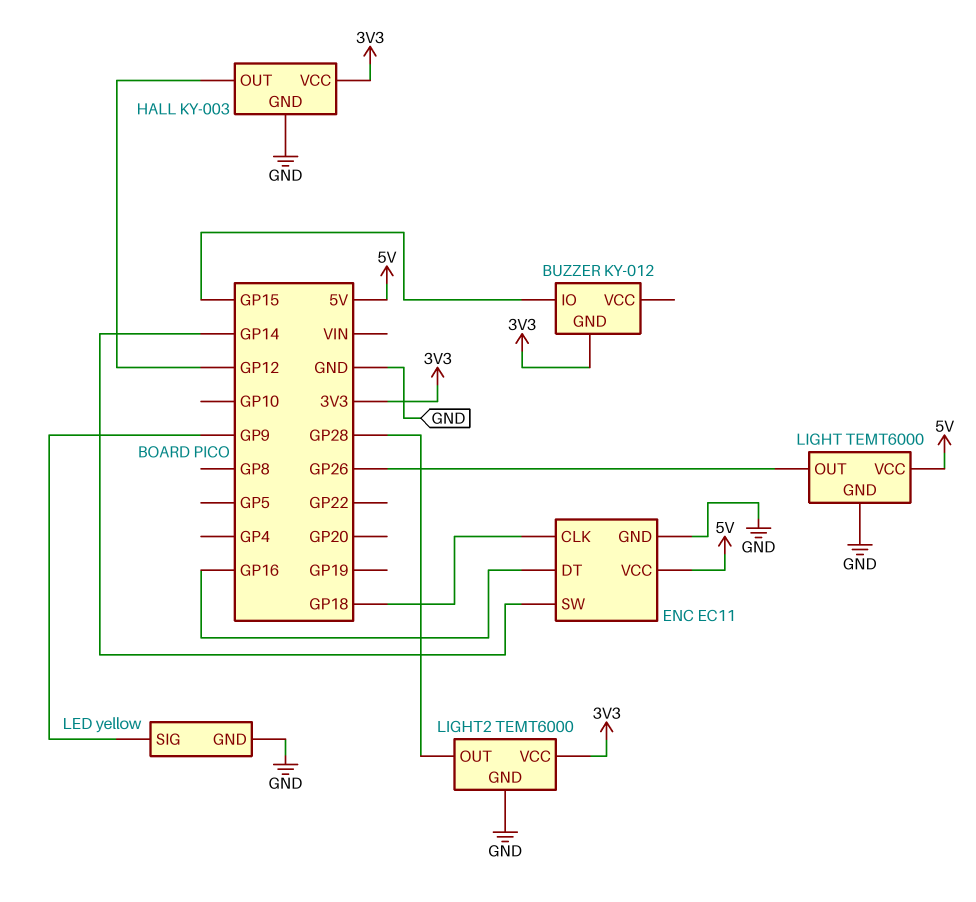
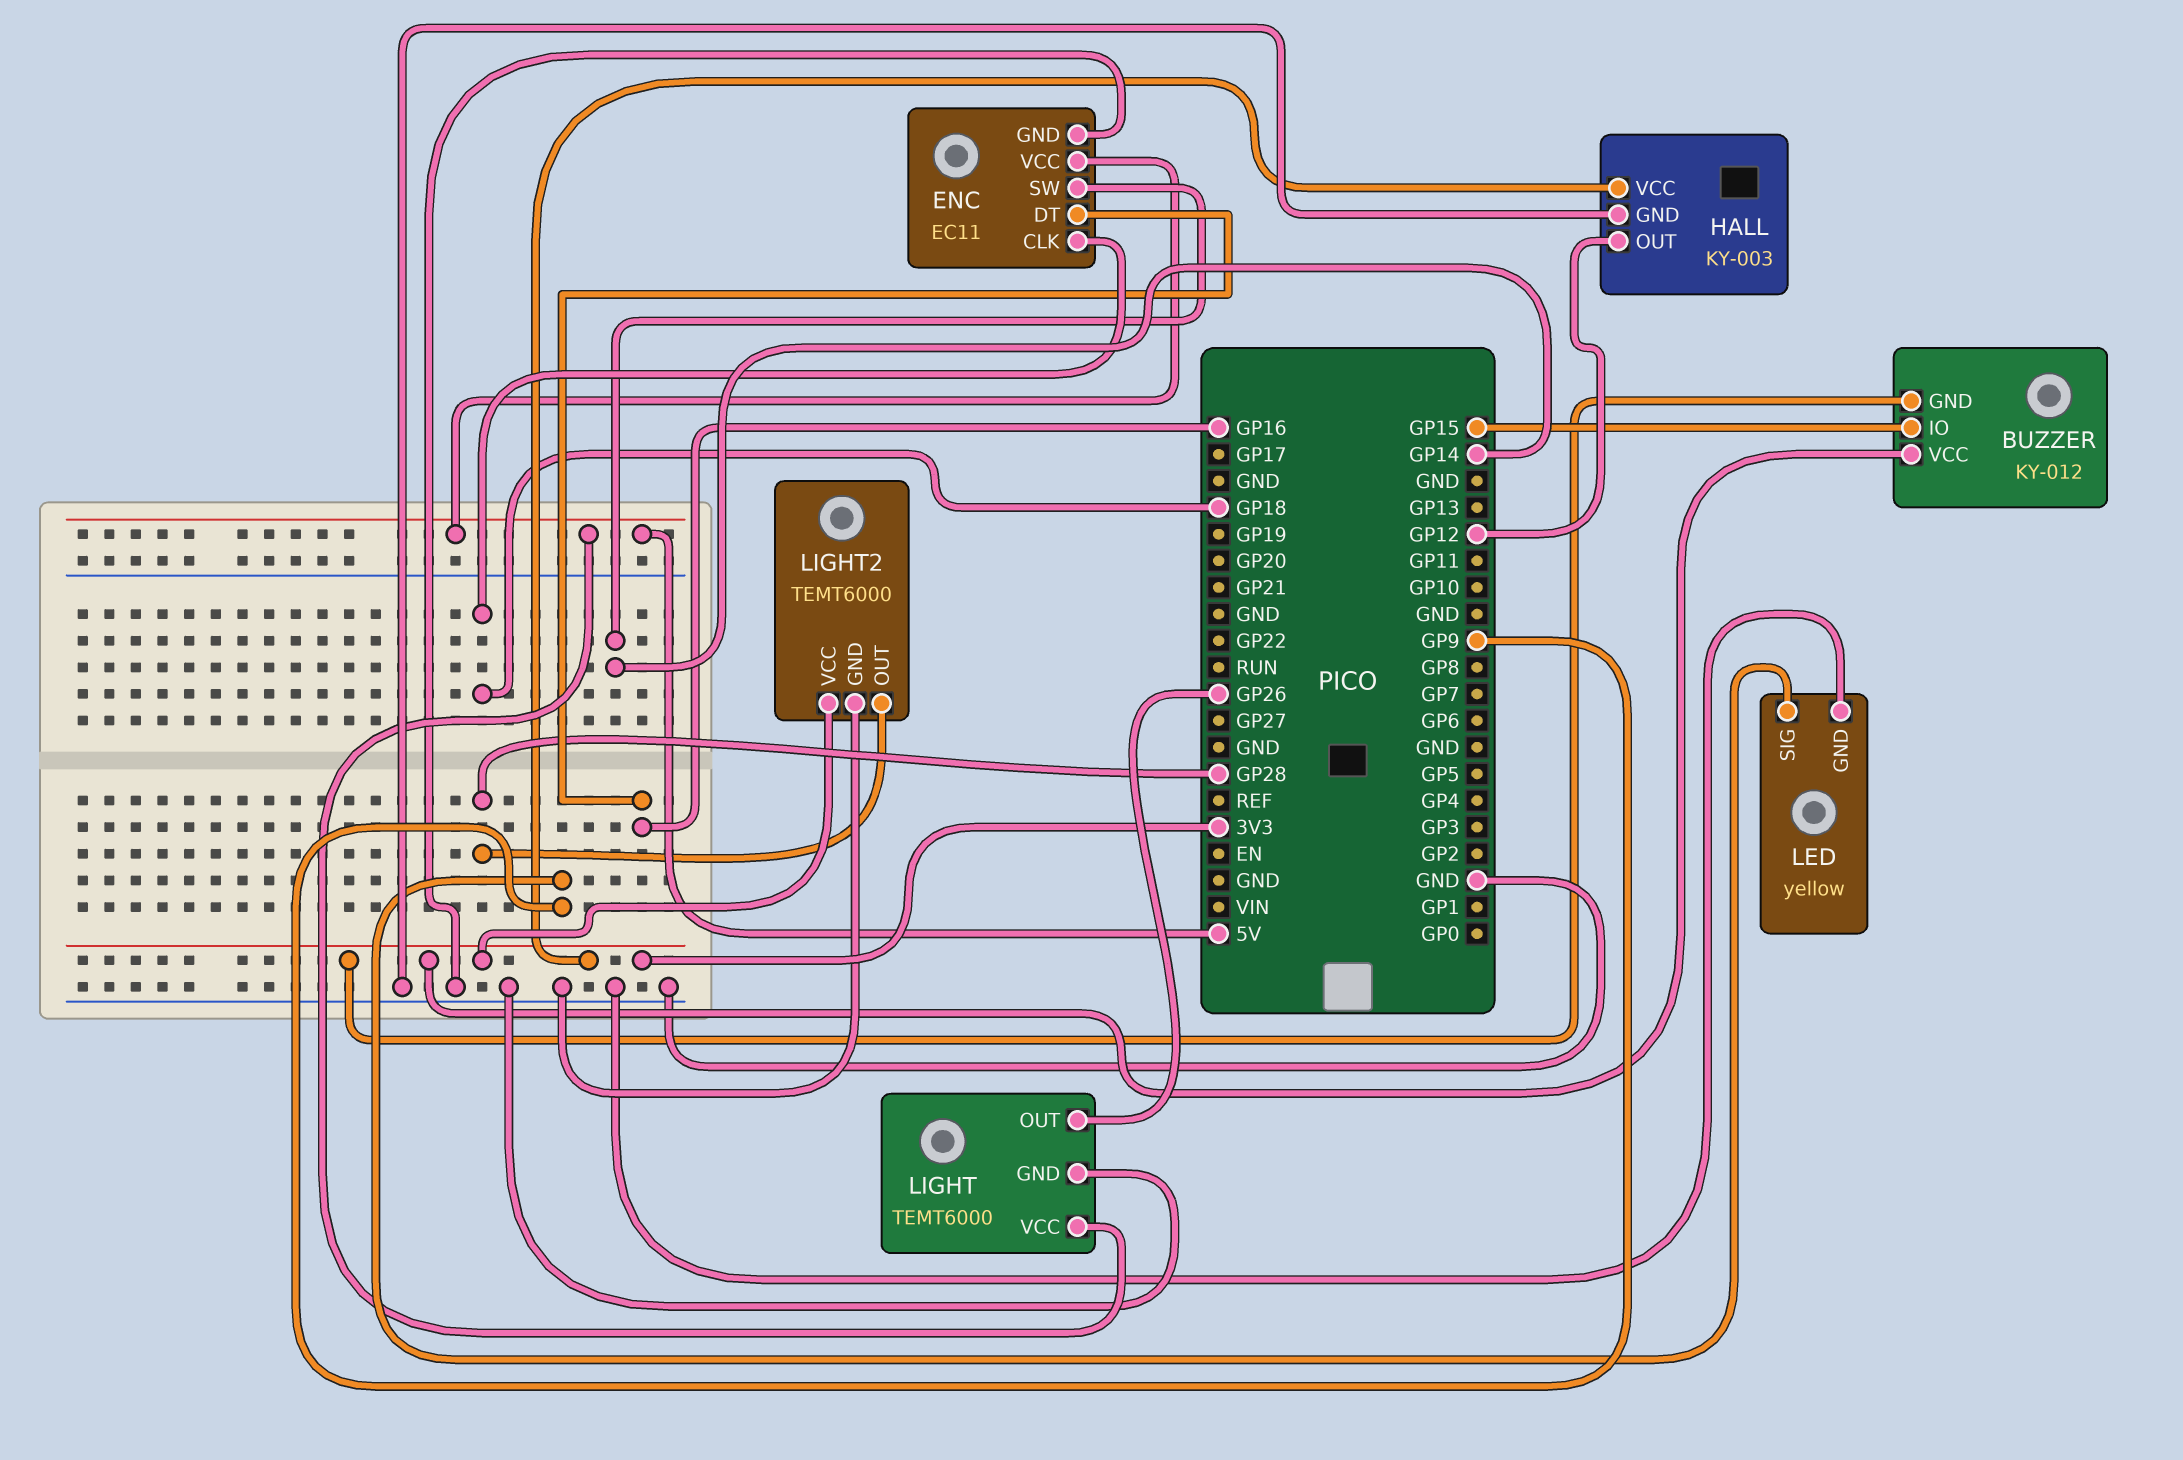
BUZZER pin VCC: none -> 3V3

